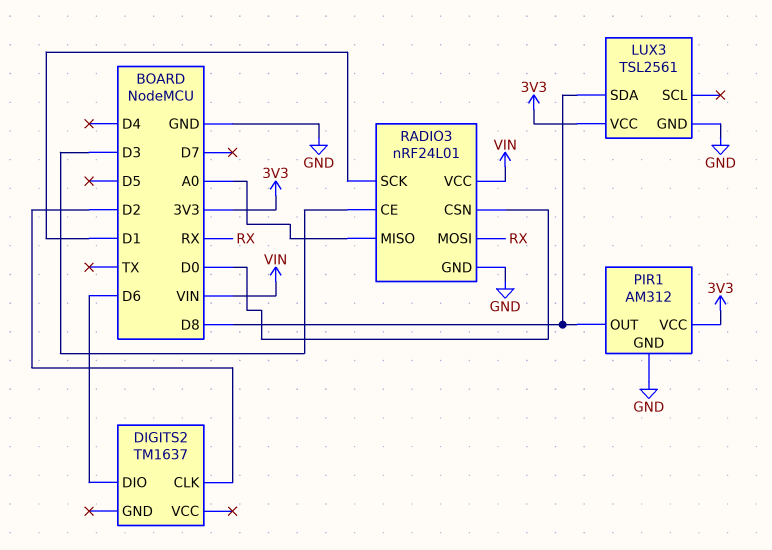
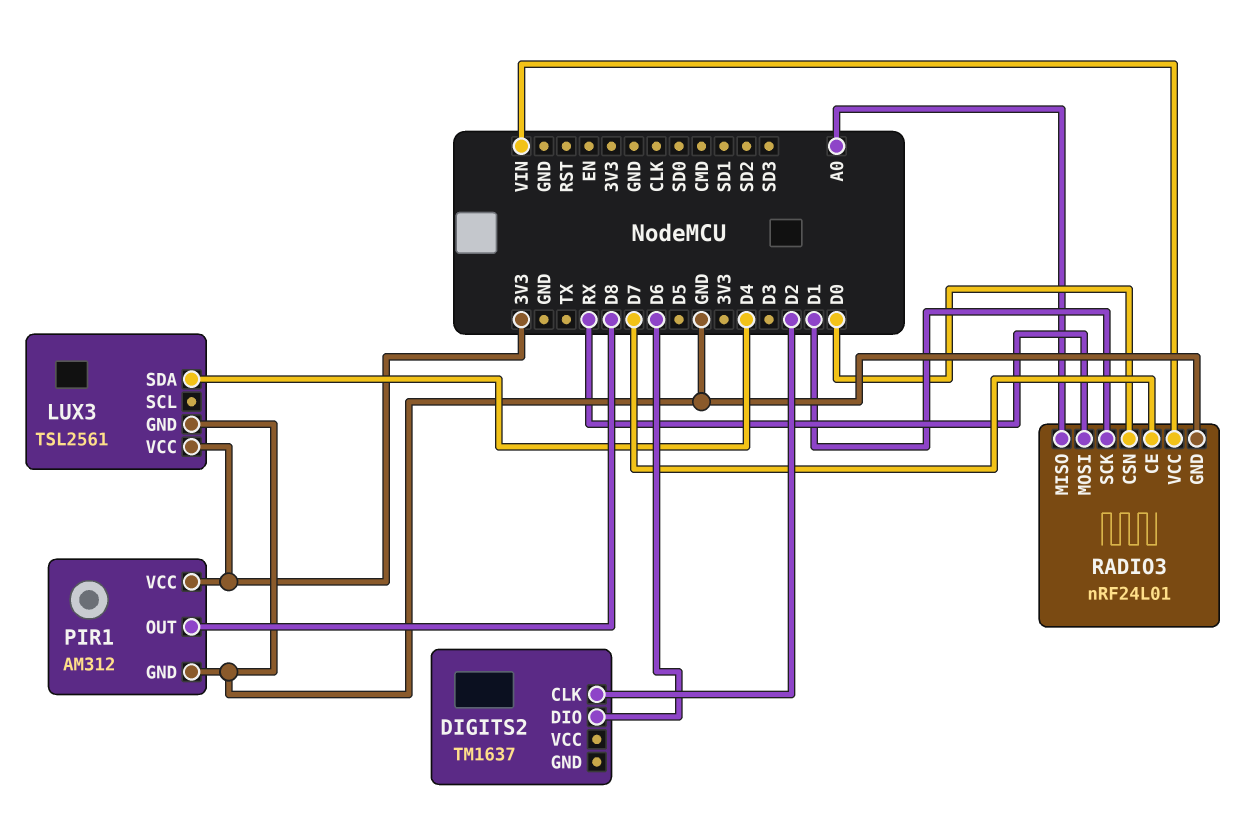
LUX3 pin SDA: D8 -> D4
RADIO3 pin CE: D3 -> D7

